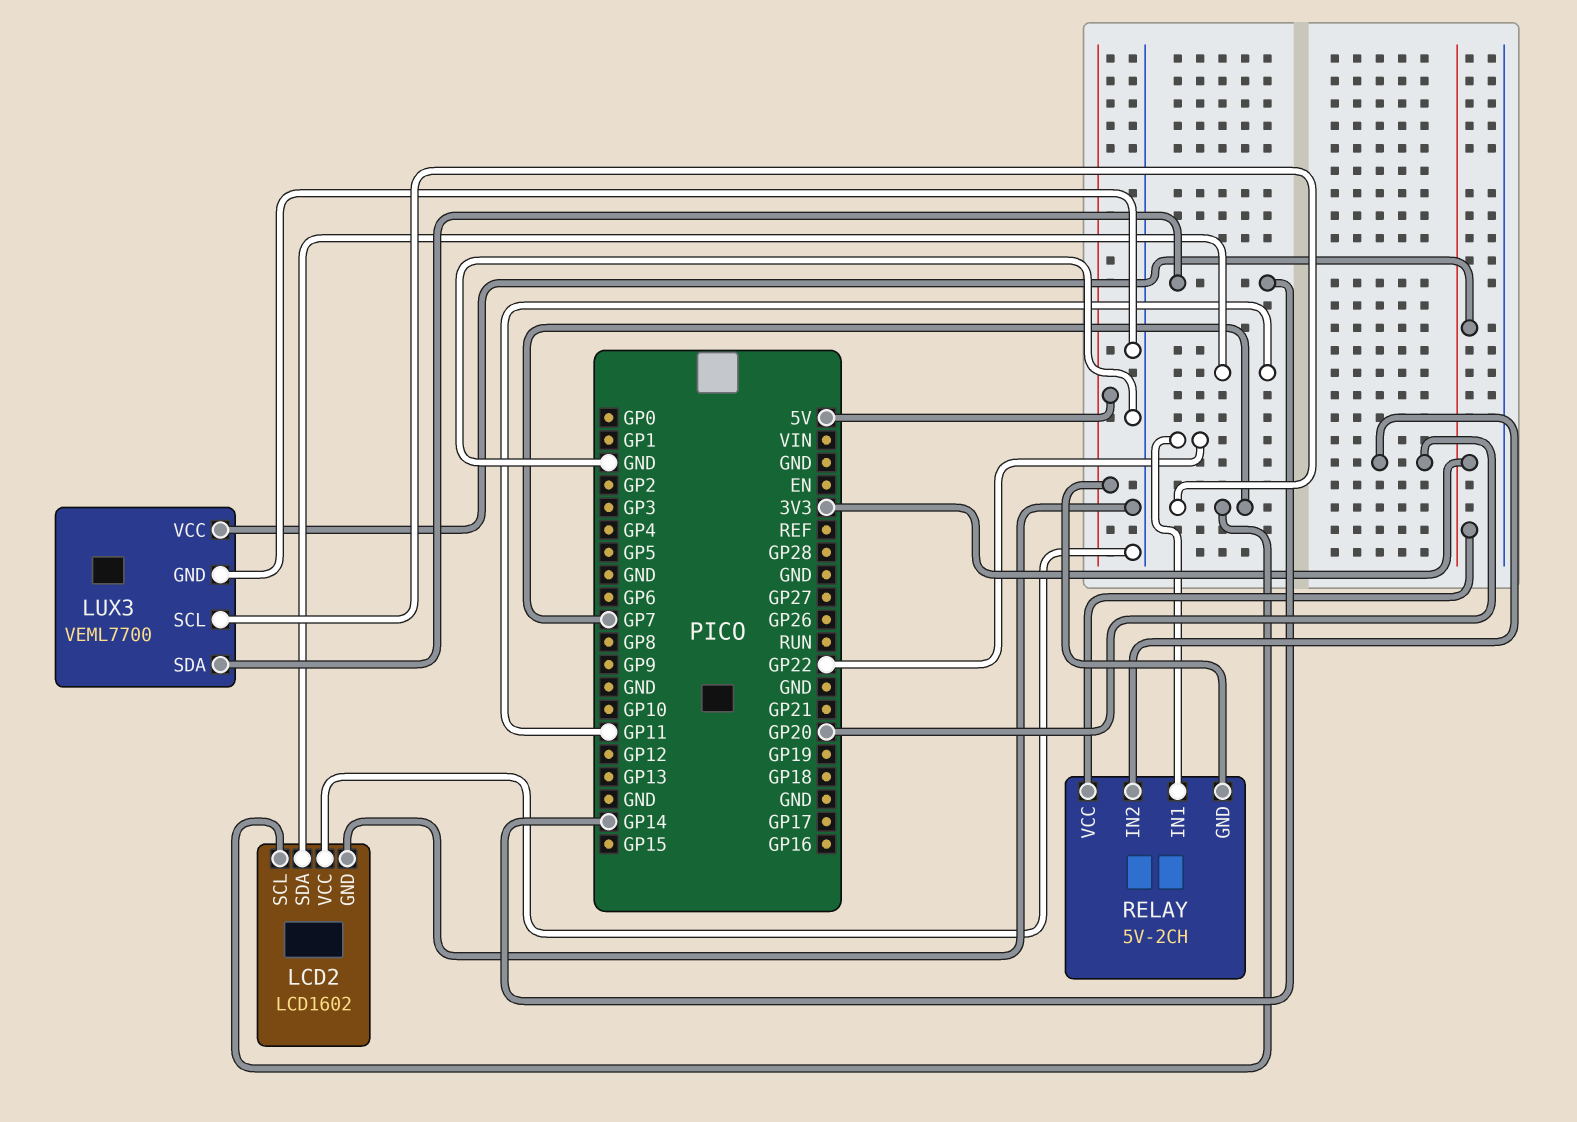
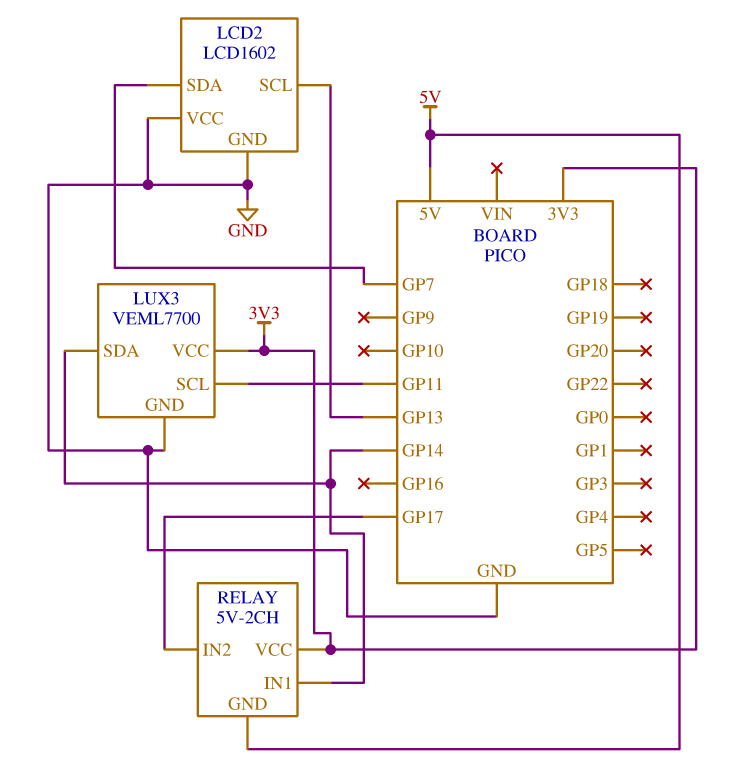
LCD2 pin SCL: GP7 -> GP13
LCD2 pin SDA: GP11 -> GP7
LUX3 pin SCL: GP7 -> GP11
RELAY pin IN1: GP22 -> GP14
RELAY pin IN2: GP20 -> GP17

